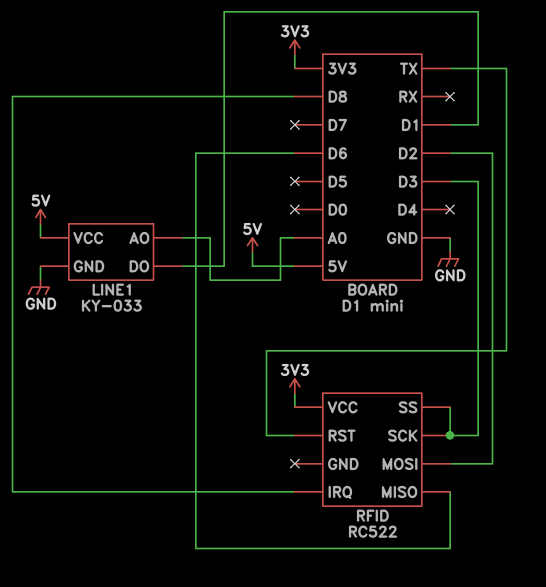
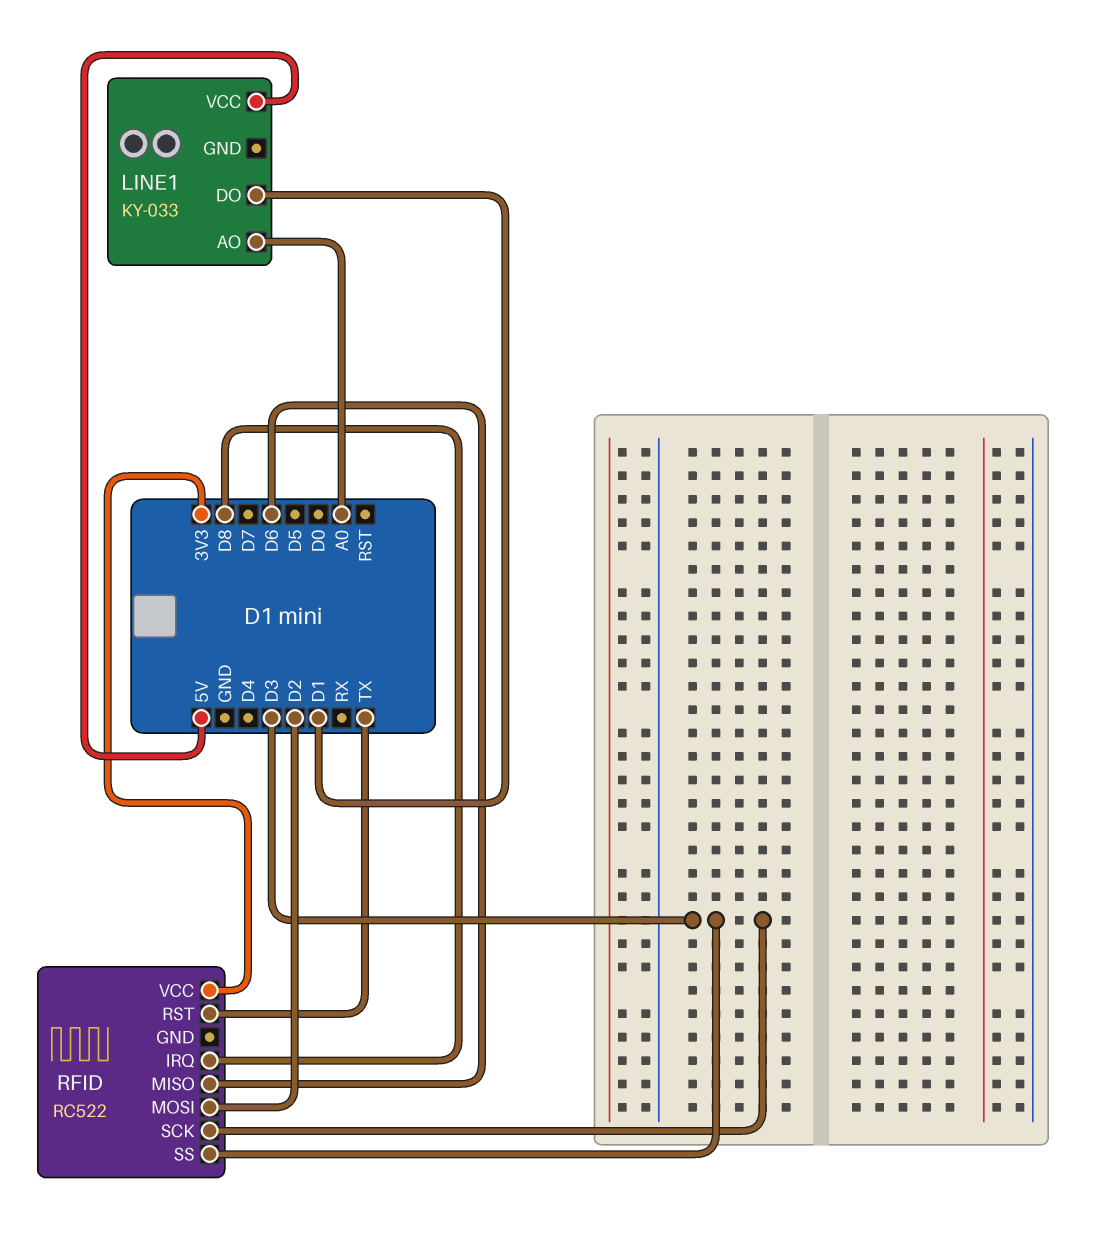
LINE1 pin GND: GND -> none

